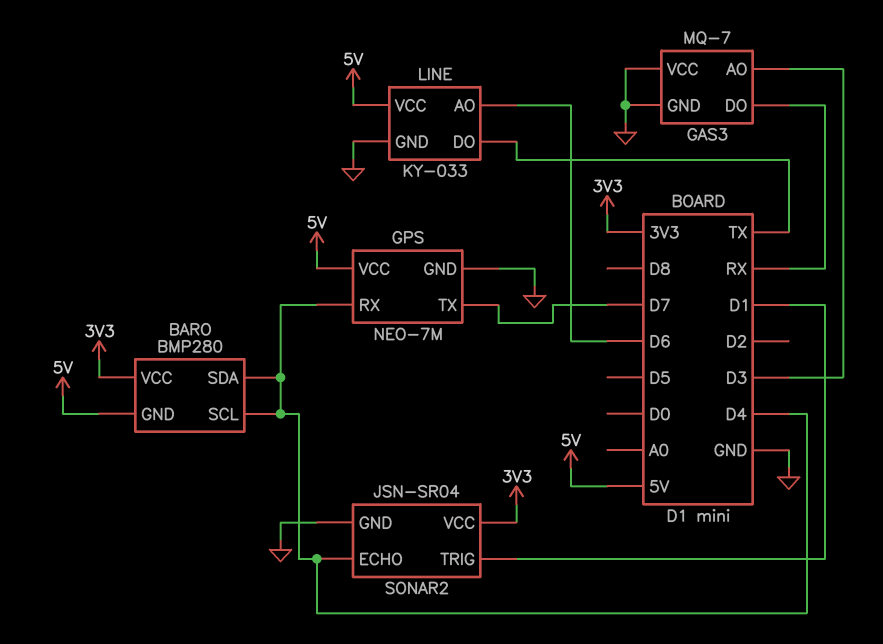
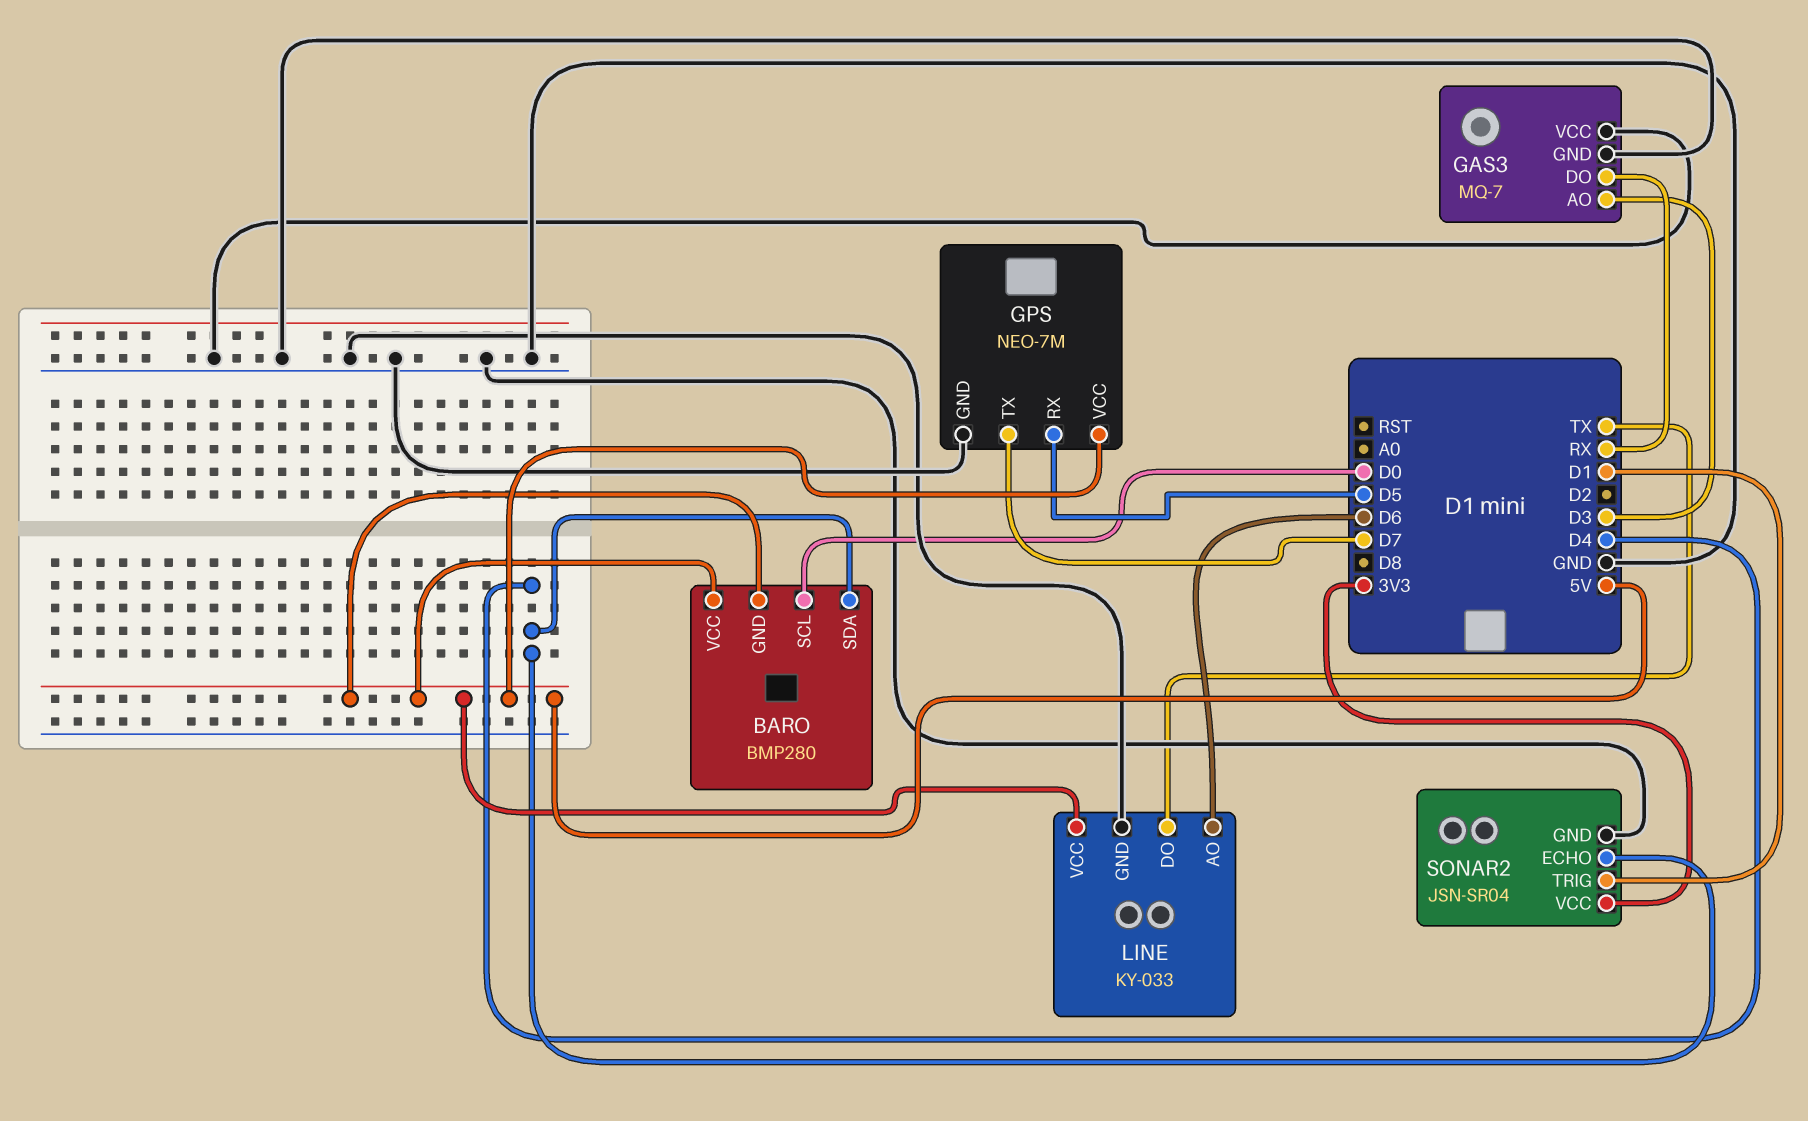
BARO pin SCL: D4 -> D0
BARO pin VCC: 3V3 -> 5V
GPS pin RX: D4 -> D5

